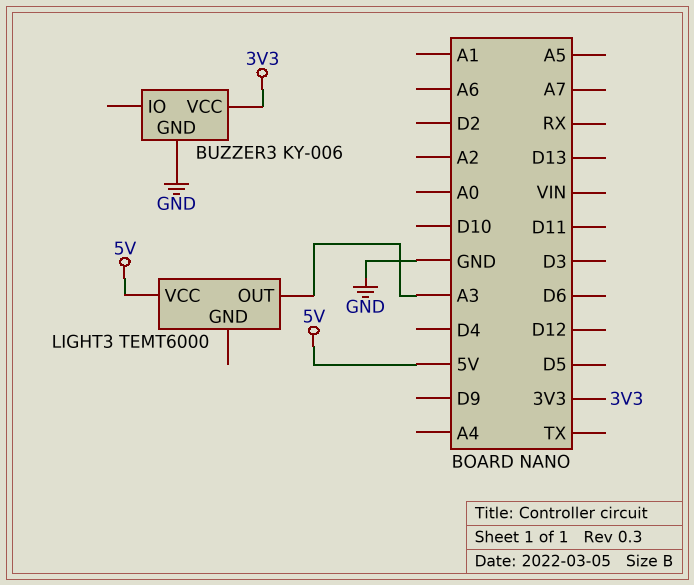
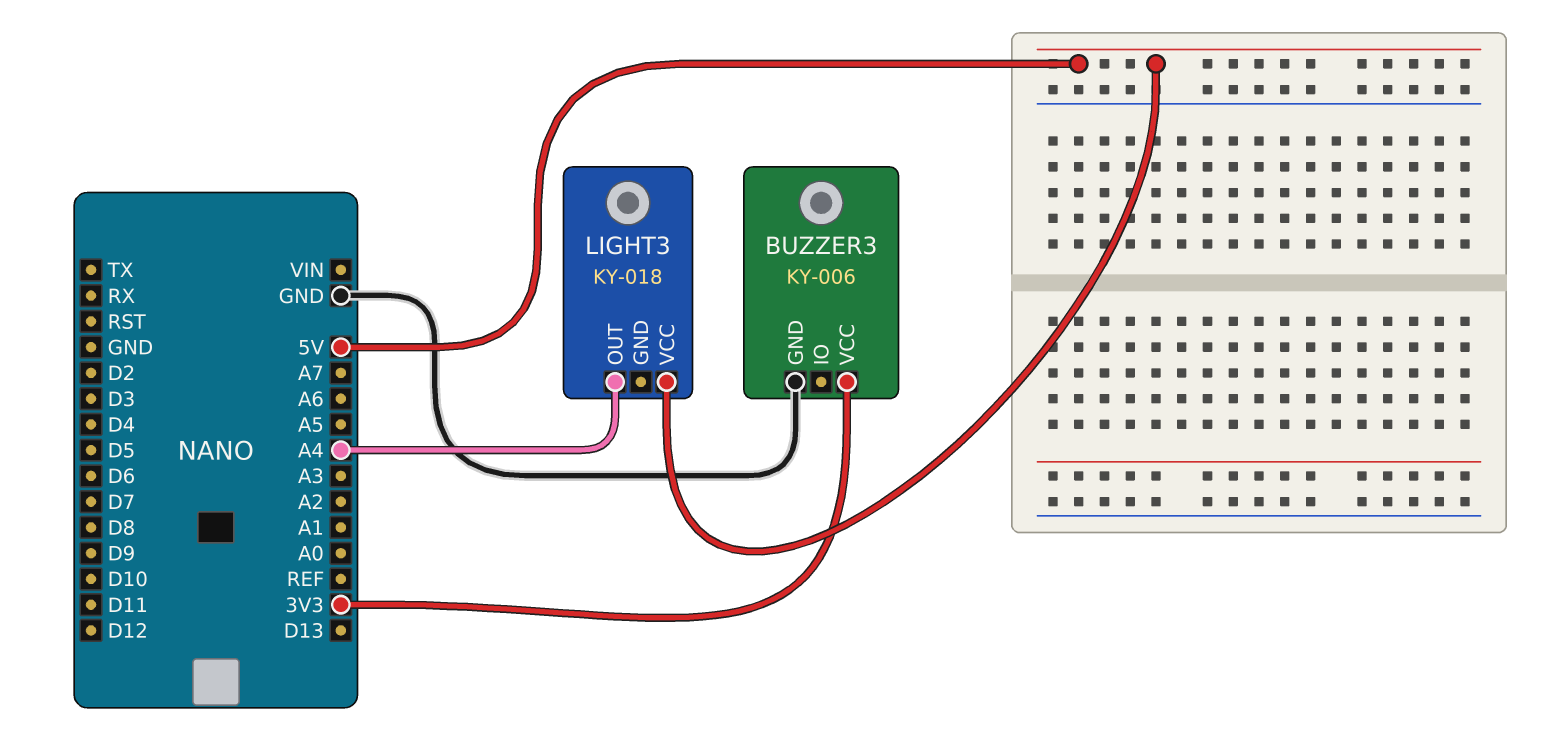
LIGHT3: TEMT6000 -> KY-018
LIGHT3 pin OUT: A3 -> A4

